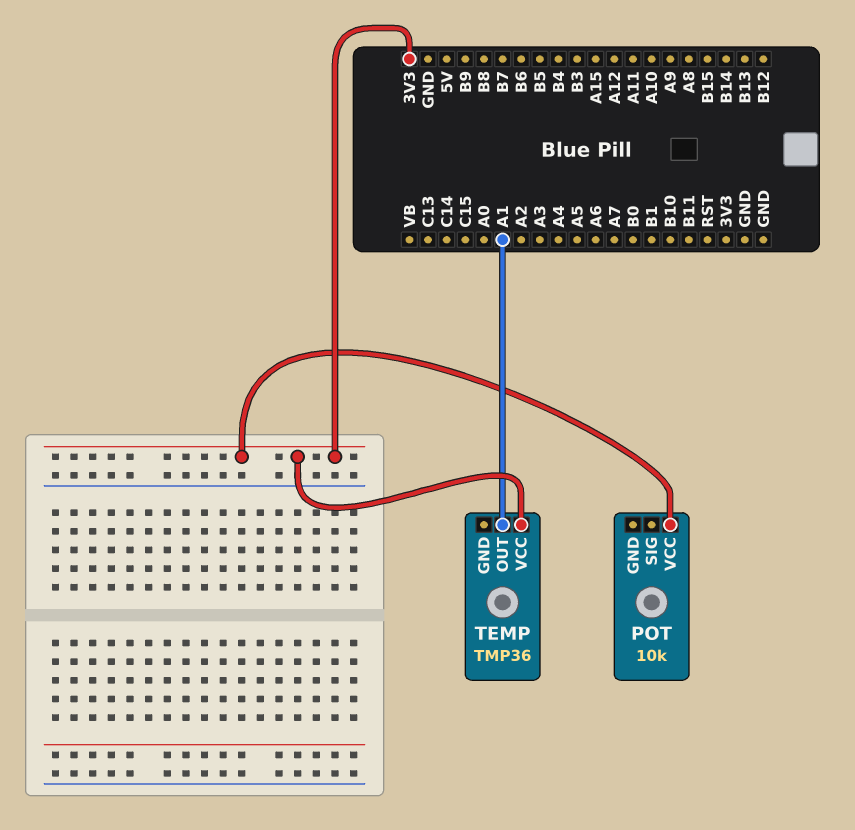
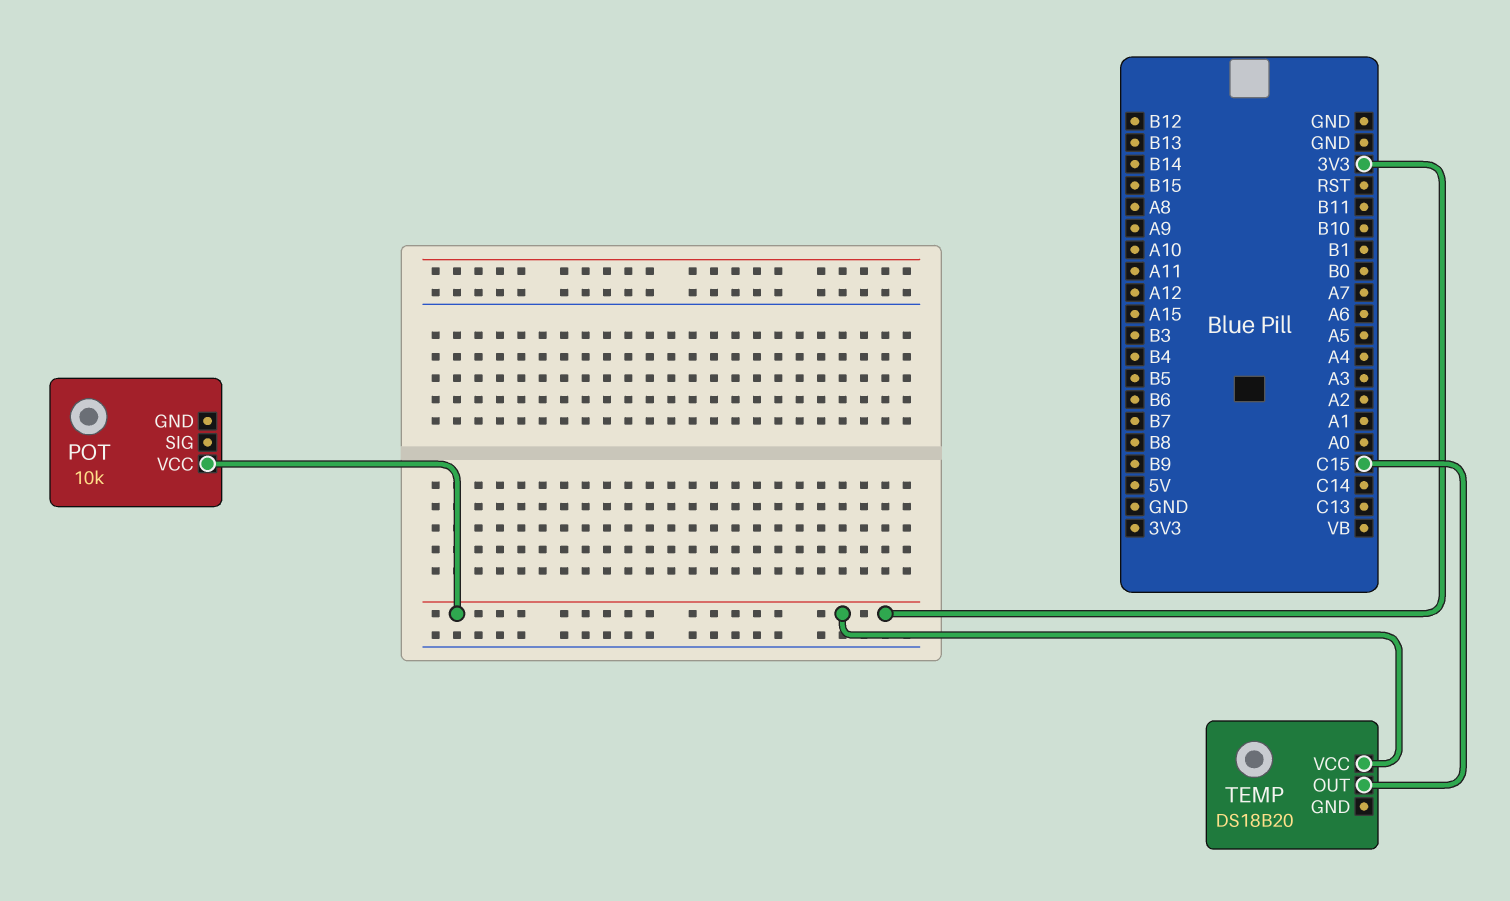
TEMP: TMP36 -> DS18B20
TEMP pin OUT: A1 -> C15

